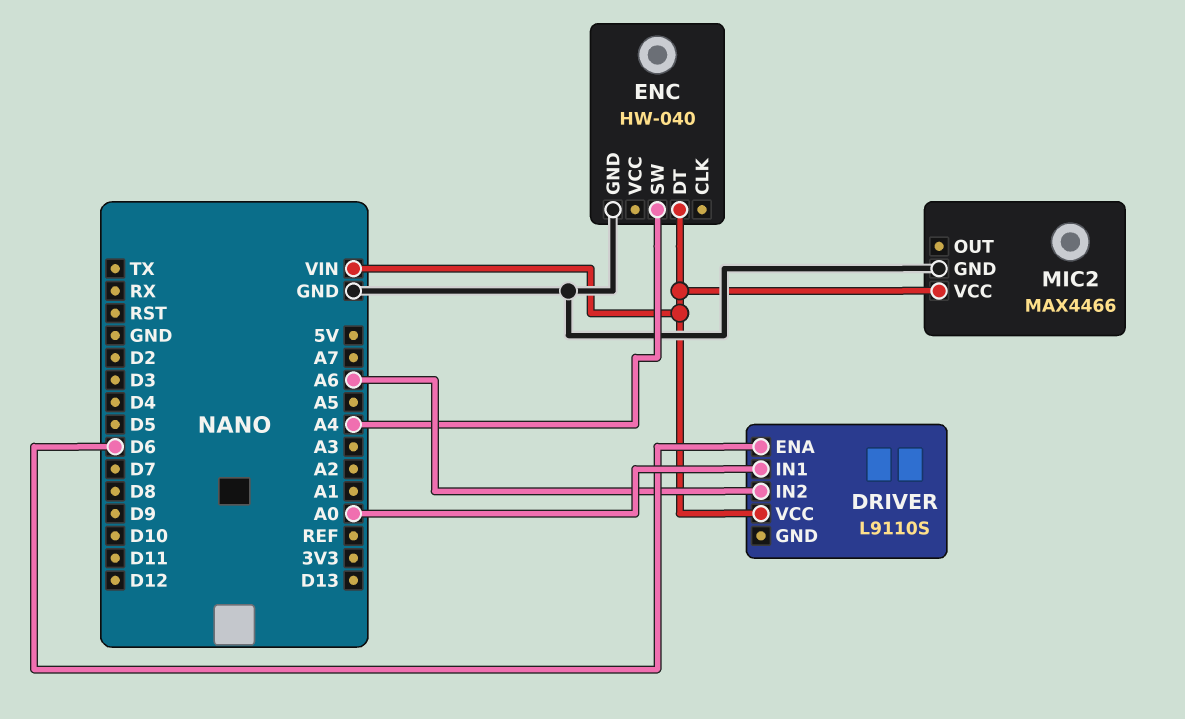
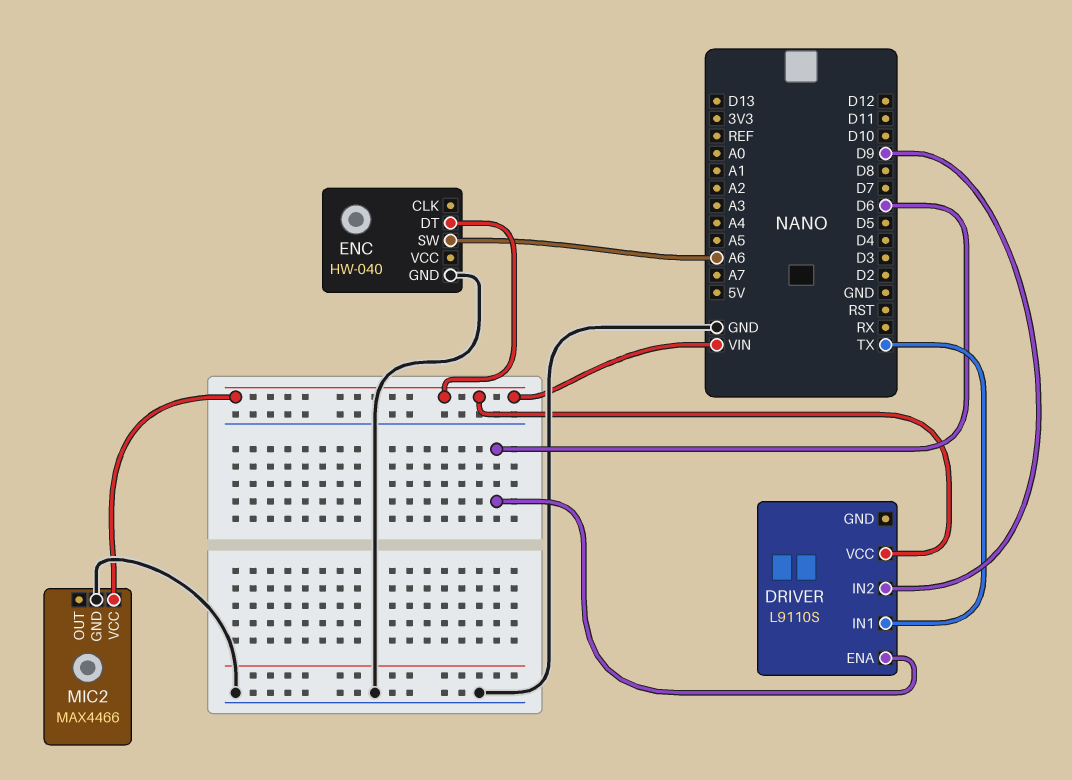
DRIVER pin IN1: A0 -> TX
DRIVER pin IN2: A6 -> D9
ENC pin SW: A4 -> A6

